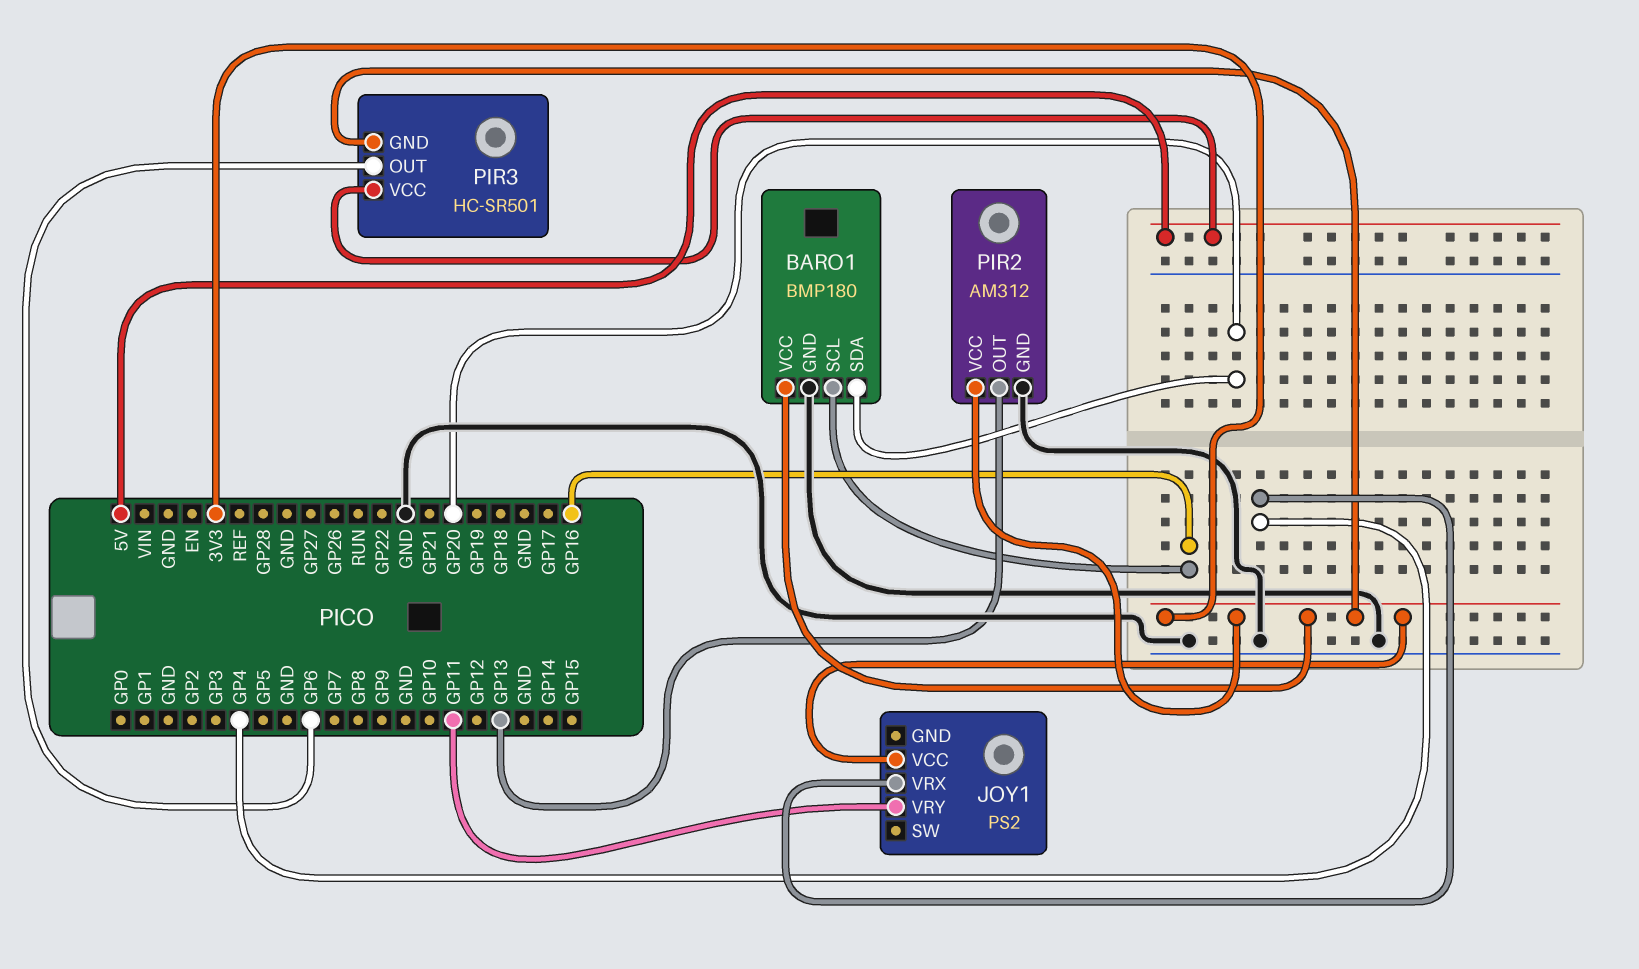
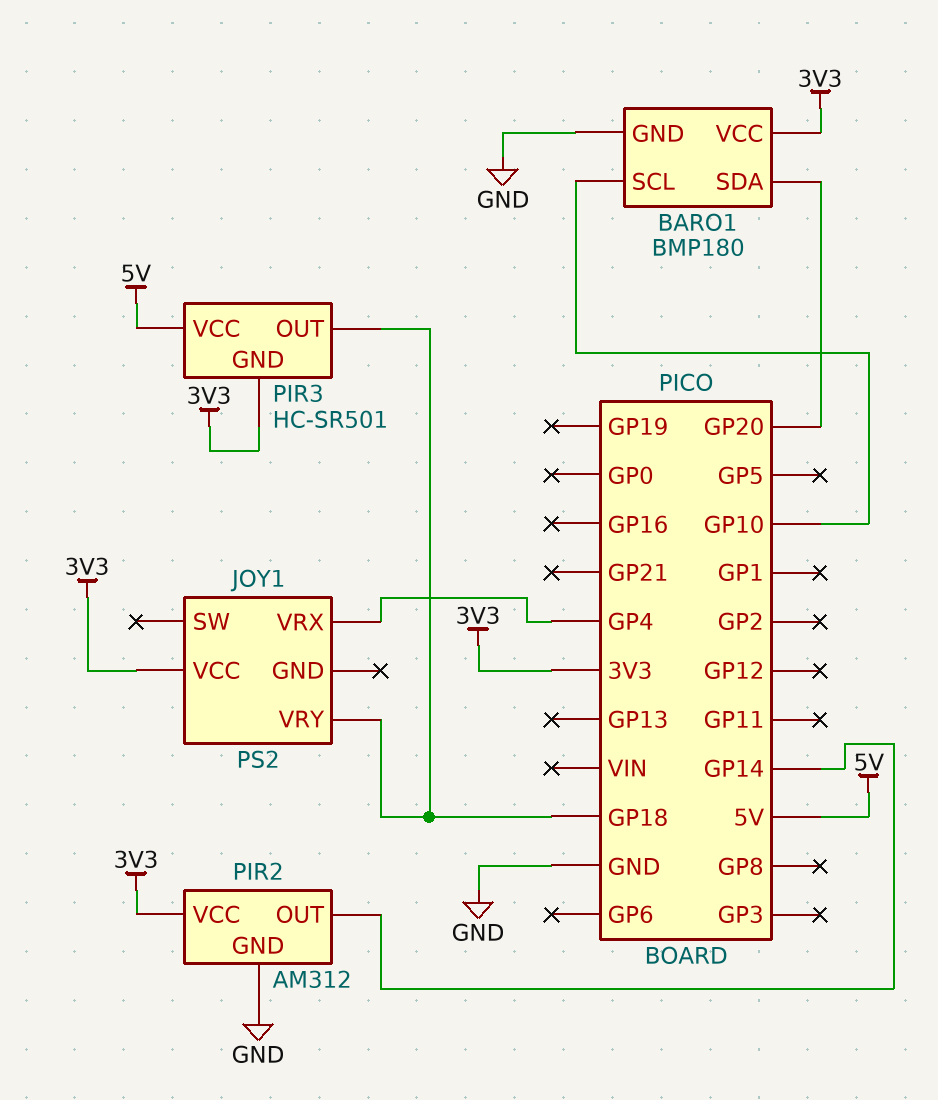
BARO1 pin SCL: GP16 -> GP10
JOY1 pin VRY: GP11 -> GP18
PIR2 pin OUT: GP13 -> GP14
PIR3 pin OUT: GP6 -> GP18

